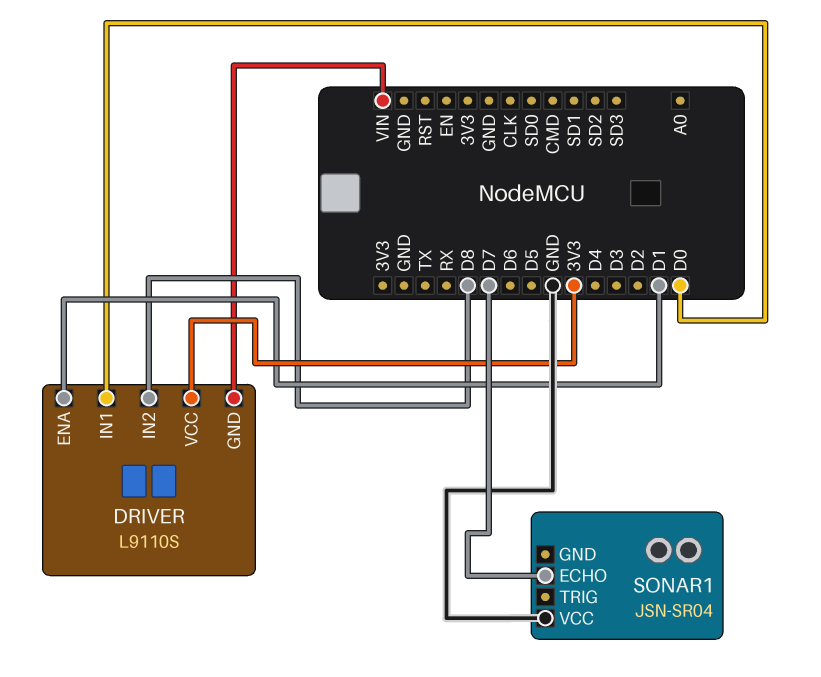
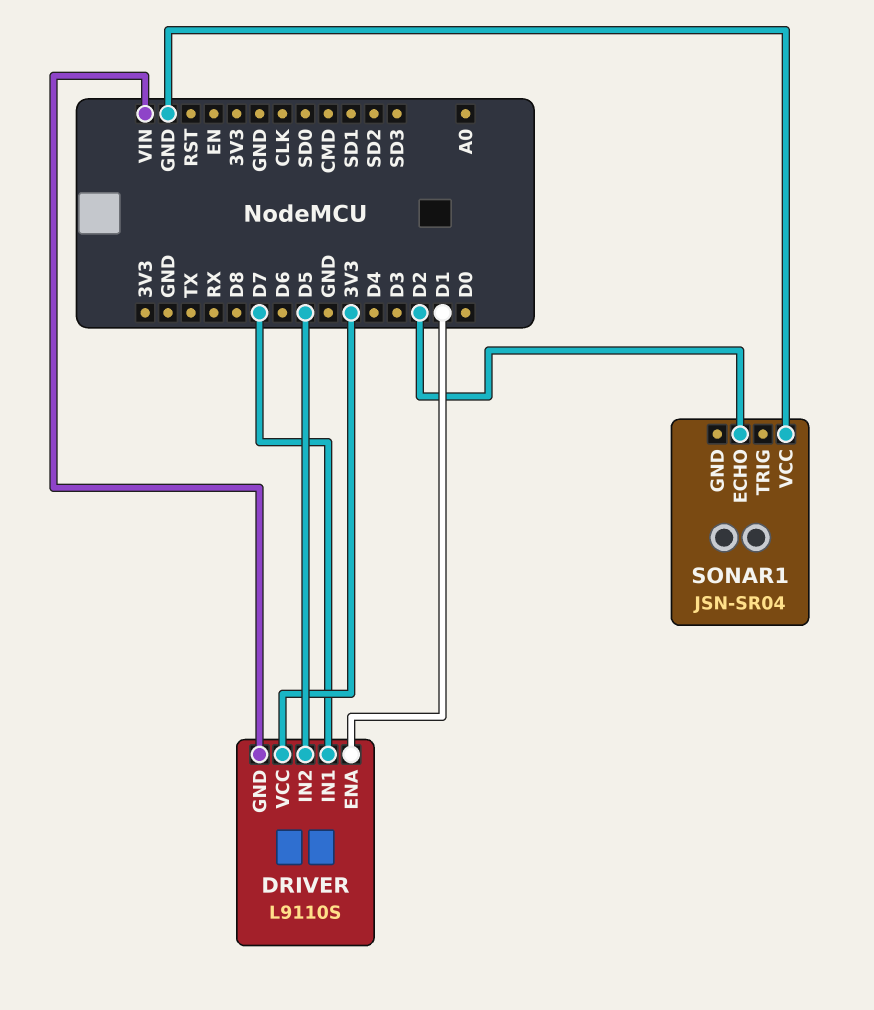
DRIVER pin IN1: D0 -> D7
DRIVER pin IN2: D8 -> D5
SONAR1 pin ECHO: D7 -> D2

